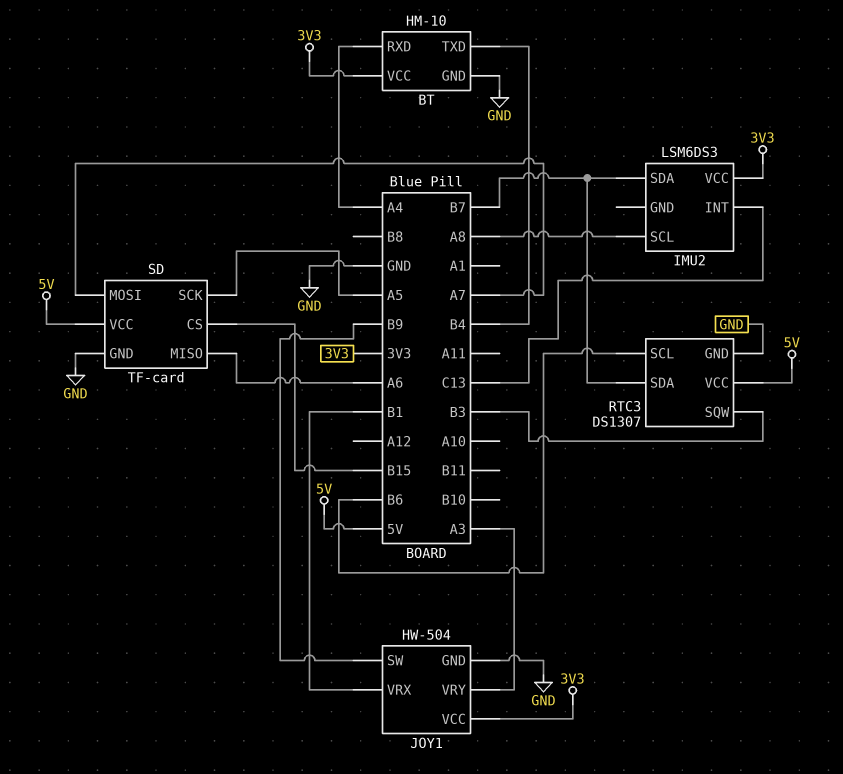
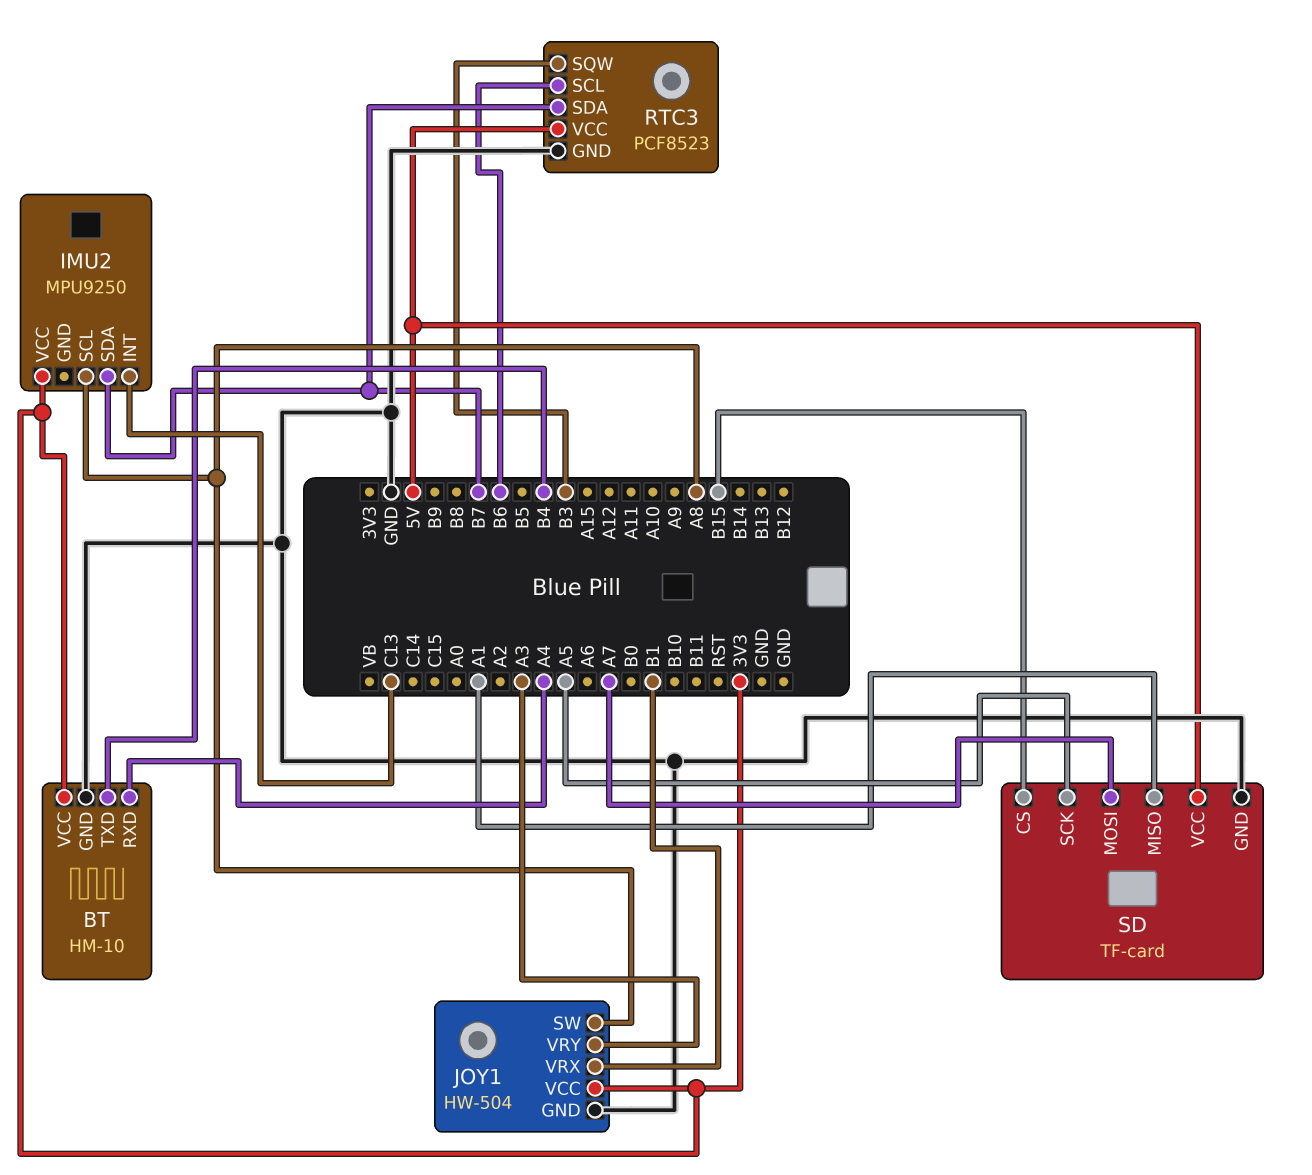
IMU2: LSM6DS3 -> MPU9250
JOY1 pin SW: B9 -> A8
RTC3: DS1307 -> PCF8523
SD pin MISO: A6 -> A1

